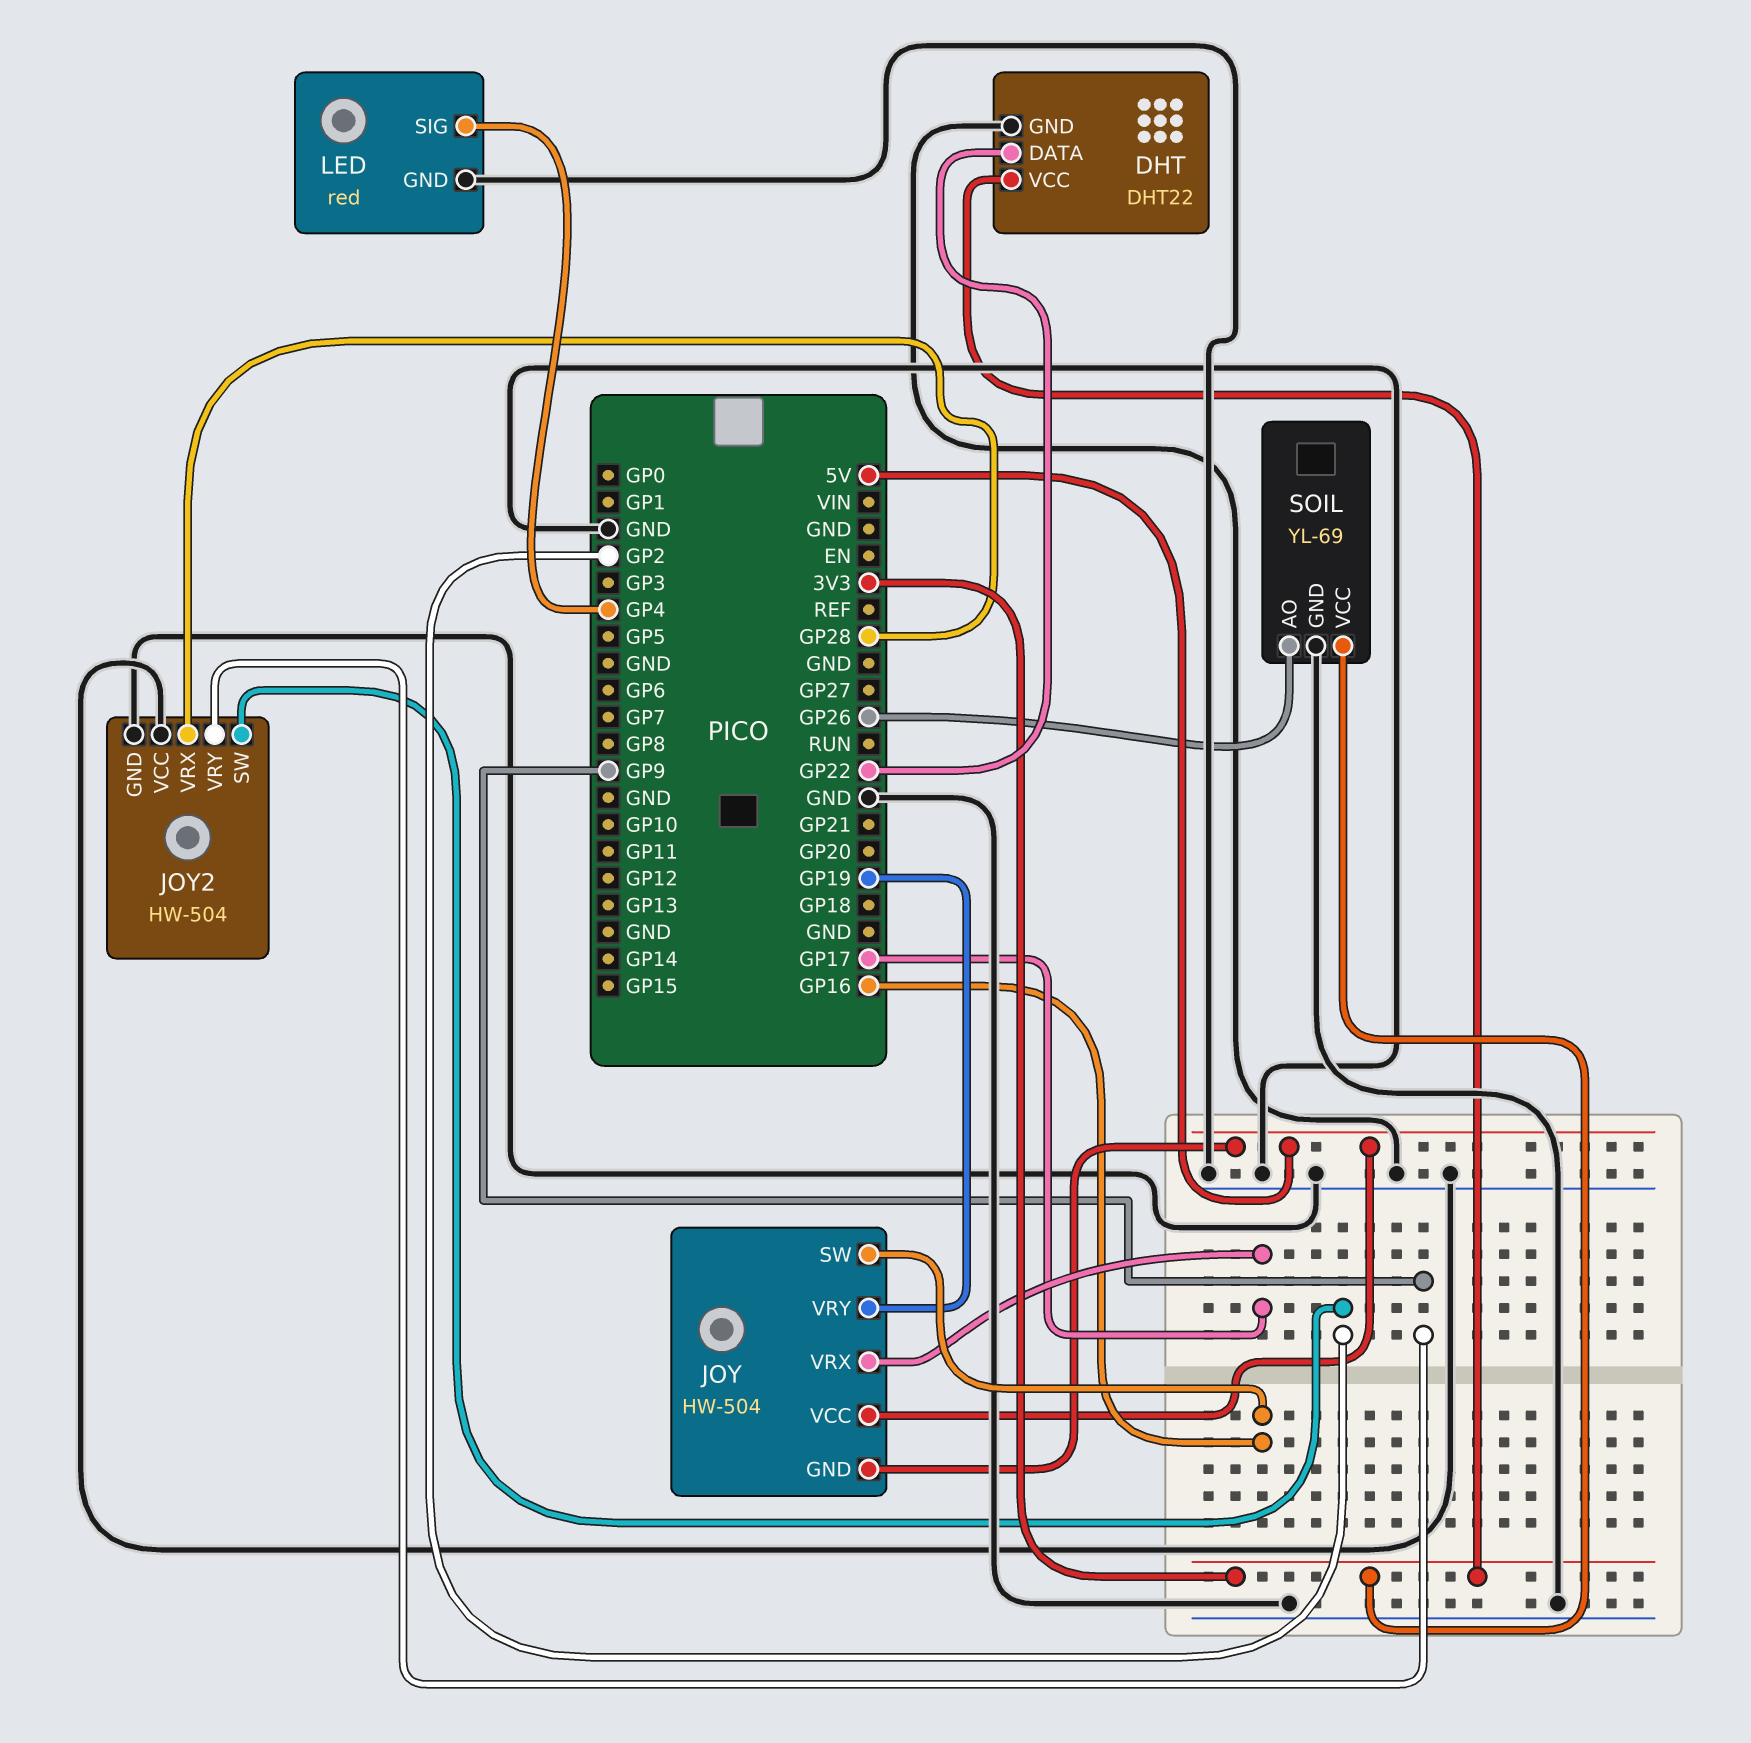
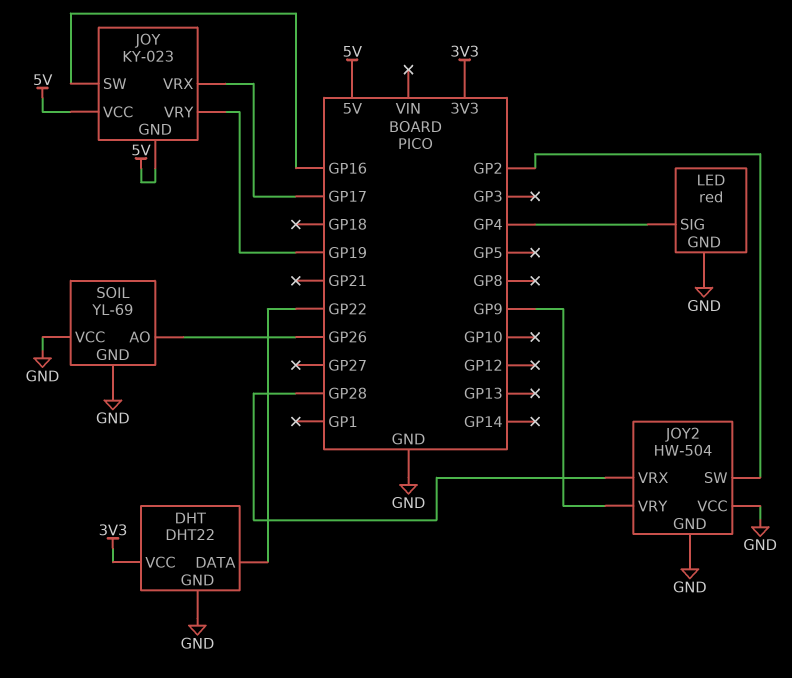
JOY: HW-504 -> KY-023
SOIL pin VCC: 3V3 -> GND

